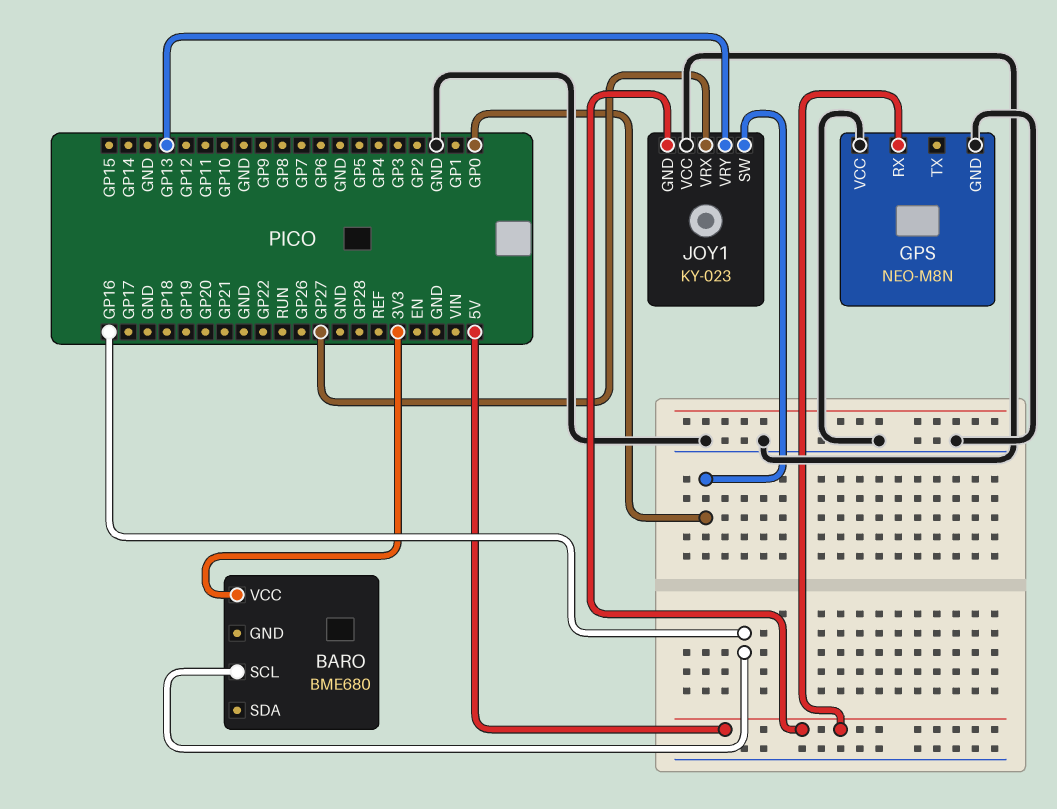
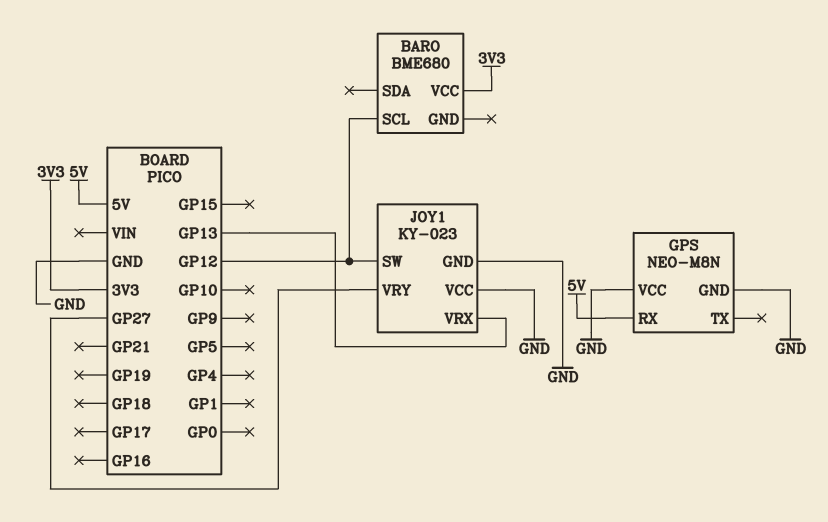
BARO pin SCL: GP16 -> GP12
JOY1 pin GND: 5V -> GND
JOY1 pin SW: GP0 -> GP12
JOY1 pin VRX: GP27 -> GP13
JOY1 pin VRY: GP13 -> GP27

